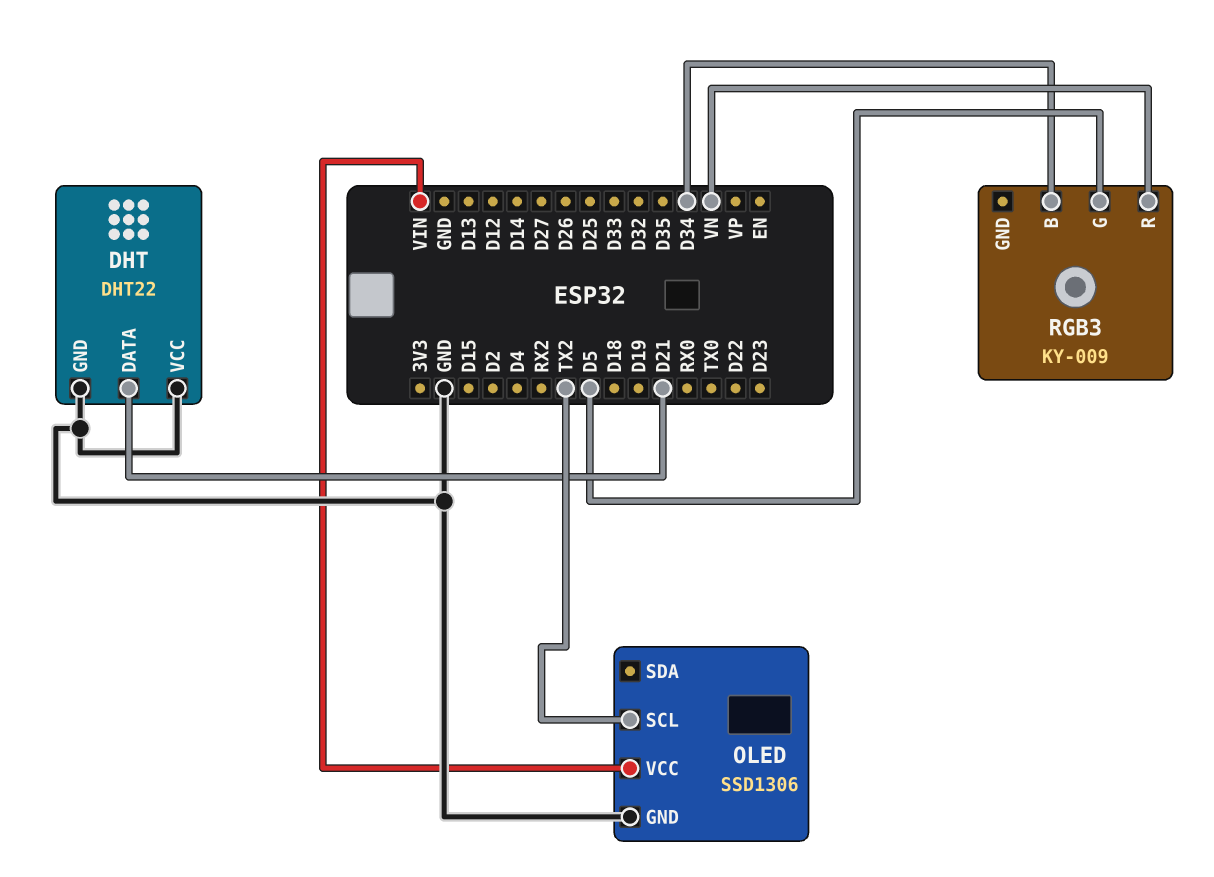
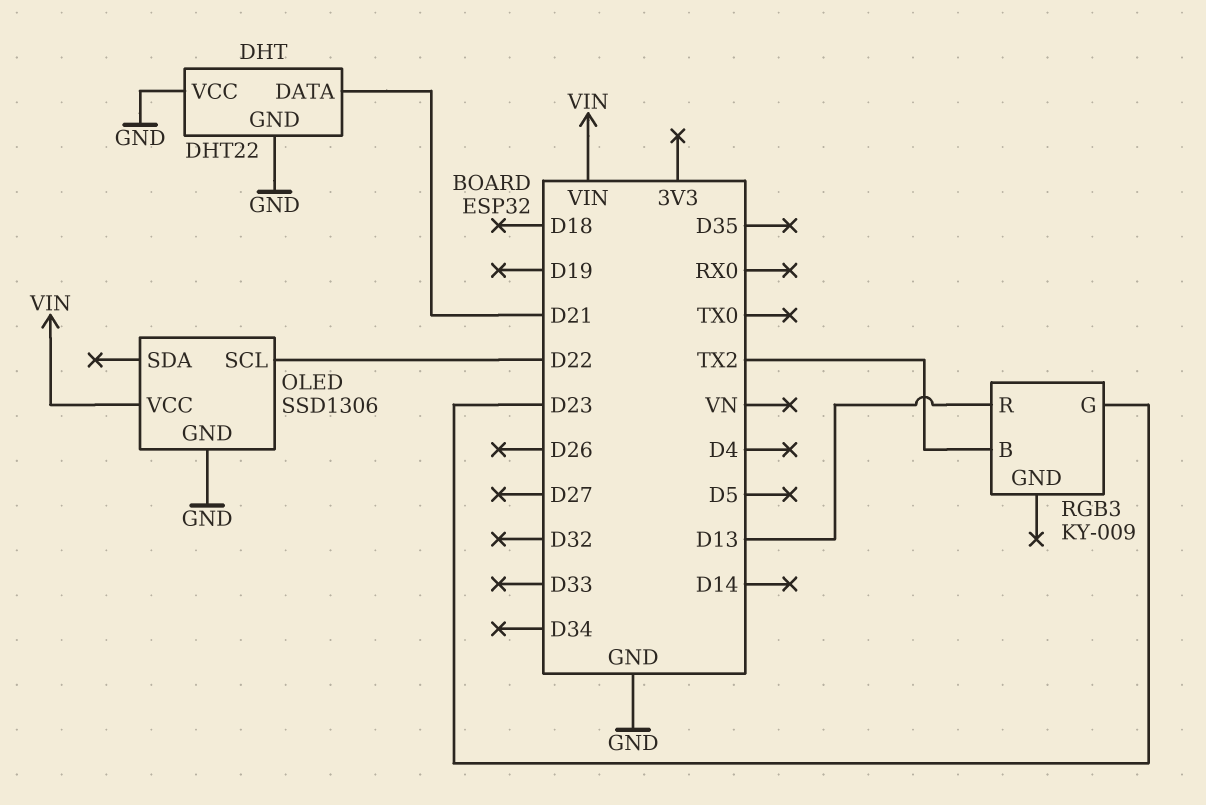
OLED pin SCL: TX2 -> D22
RGB3 pin B: D34 -> TX2
RGB3 pin G: D5 -> D23
RGB3 pin R: VN -> D13

